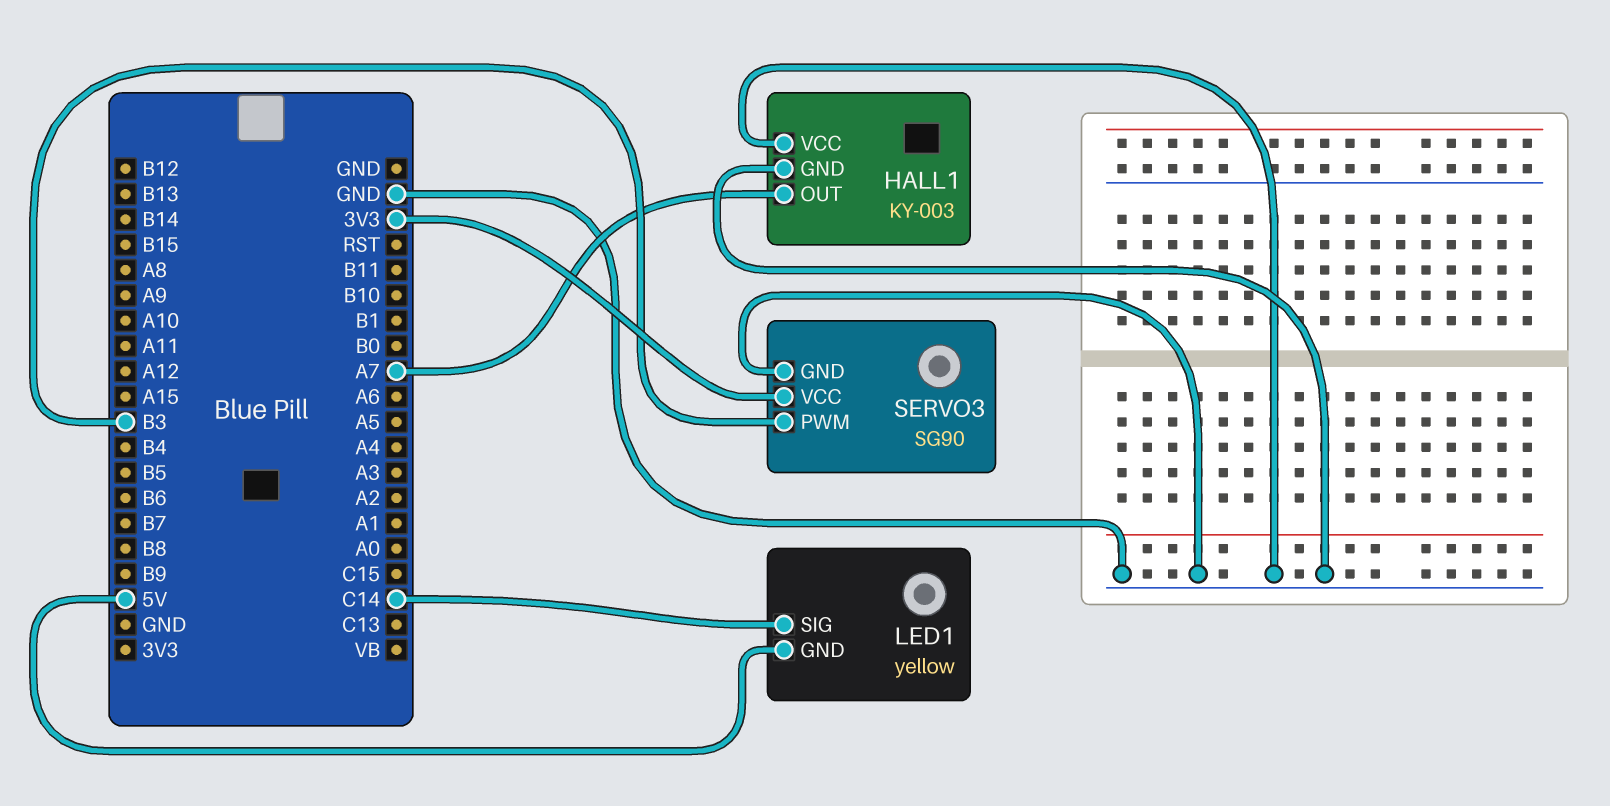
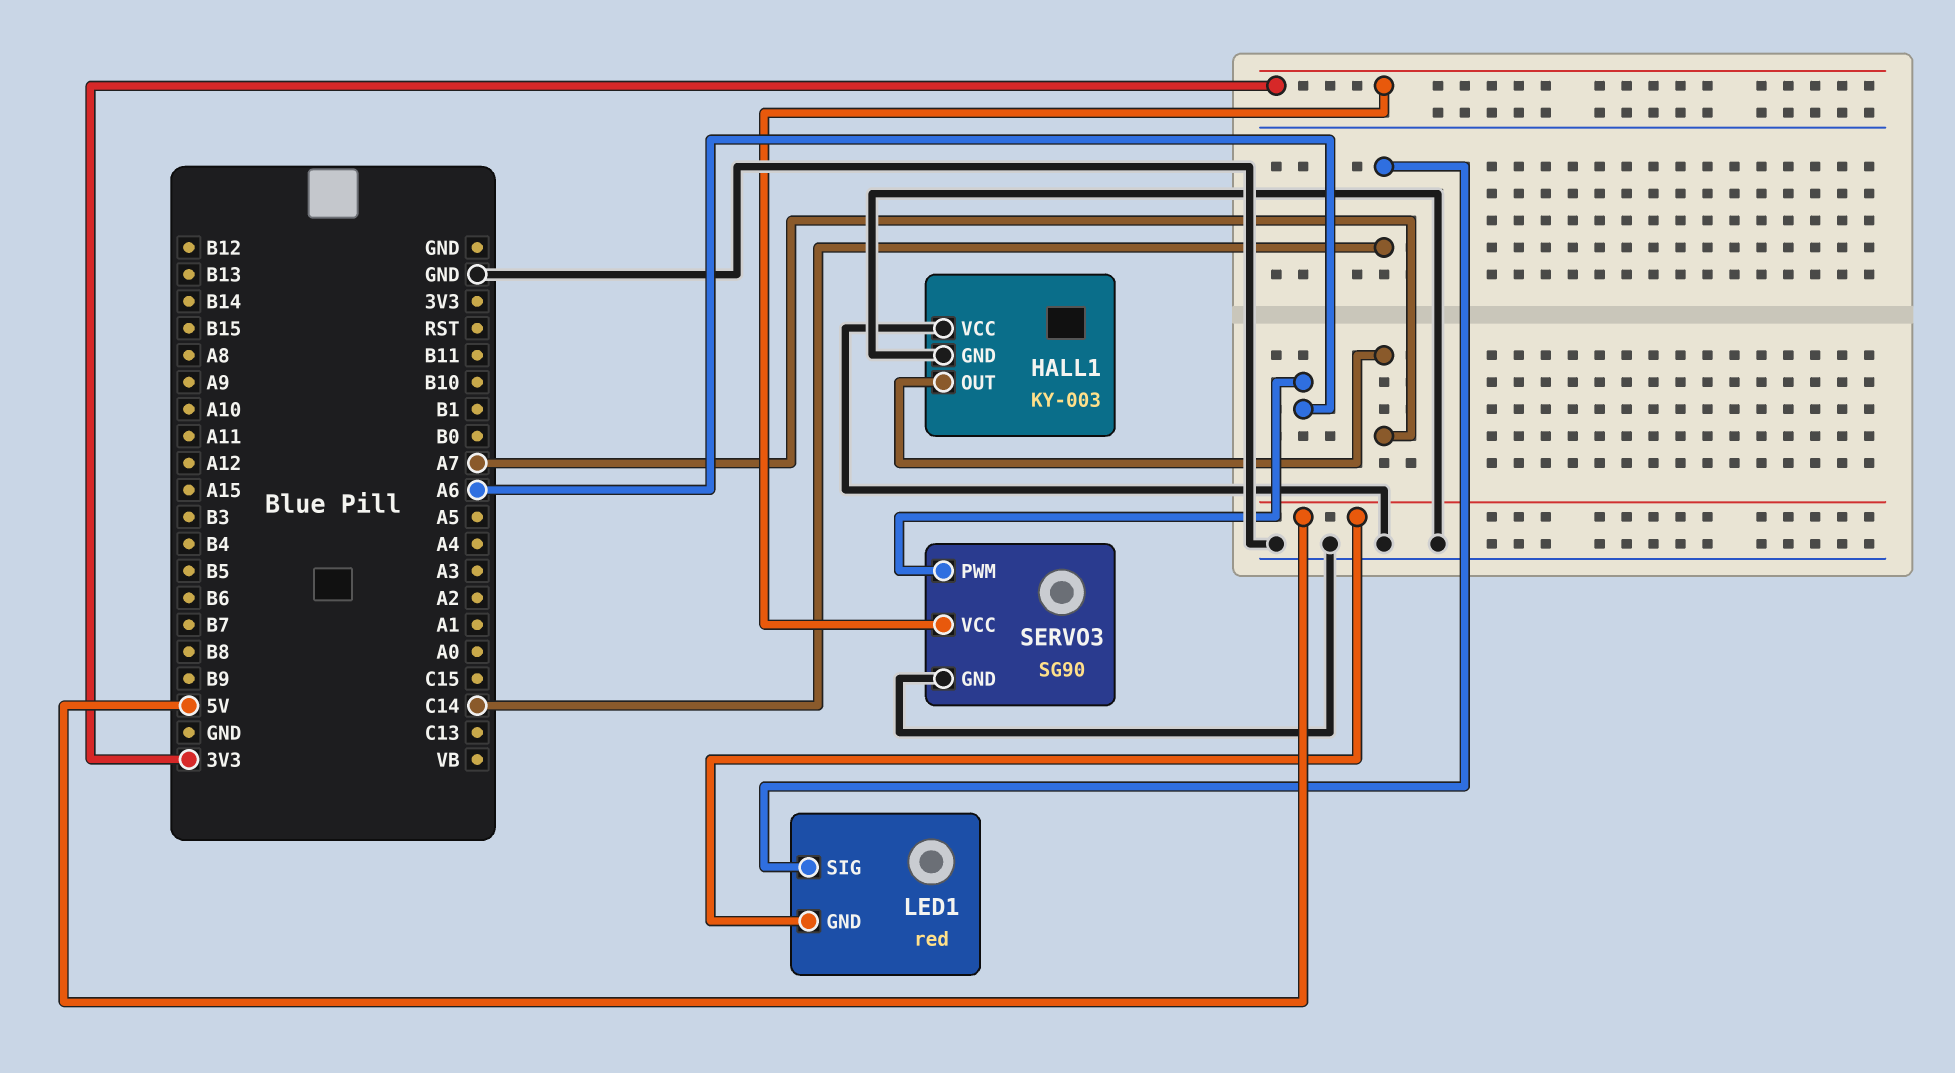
LED1: yellow -> red
SERVO3 pin PWM: B3 -> A6

